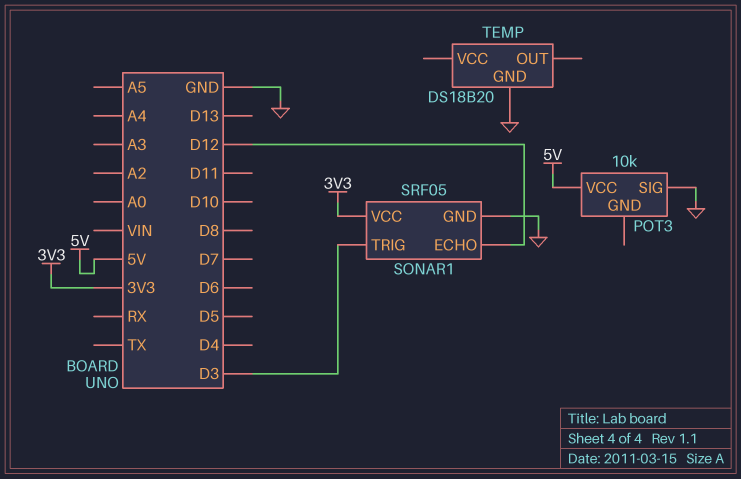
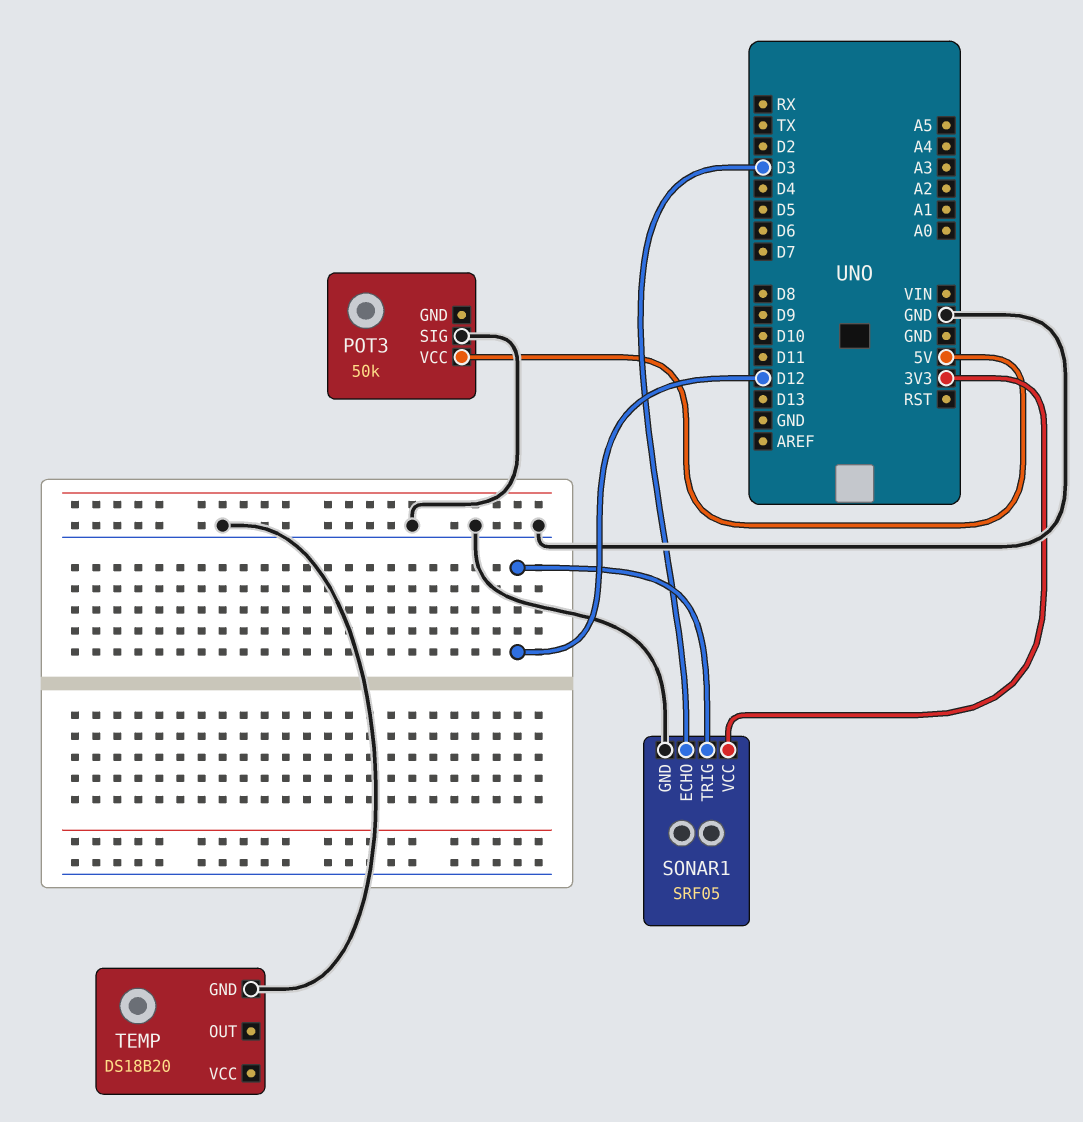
POT3: 10k -> 50k
SONAR1 pin ECHO: D12 -> D3
SONAR1 pin TRIG: D3 -> D12

